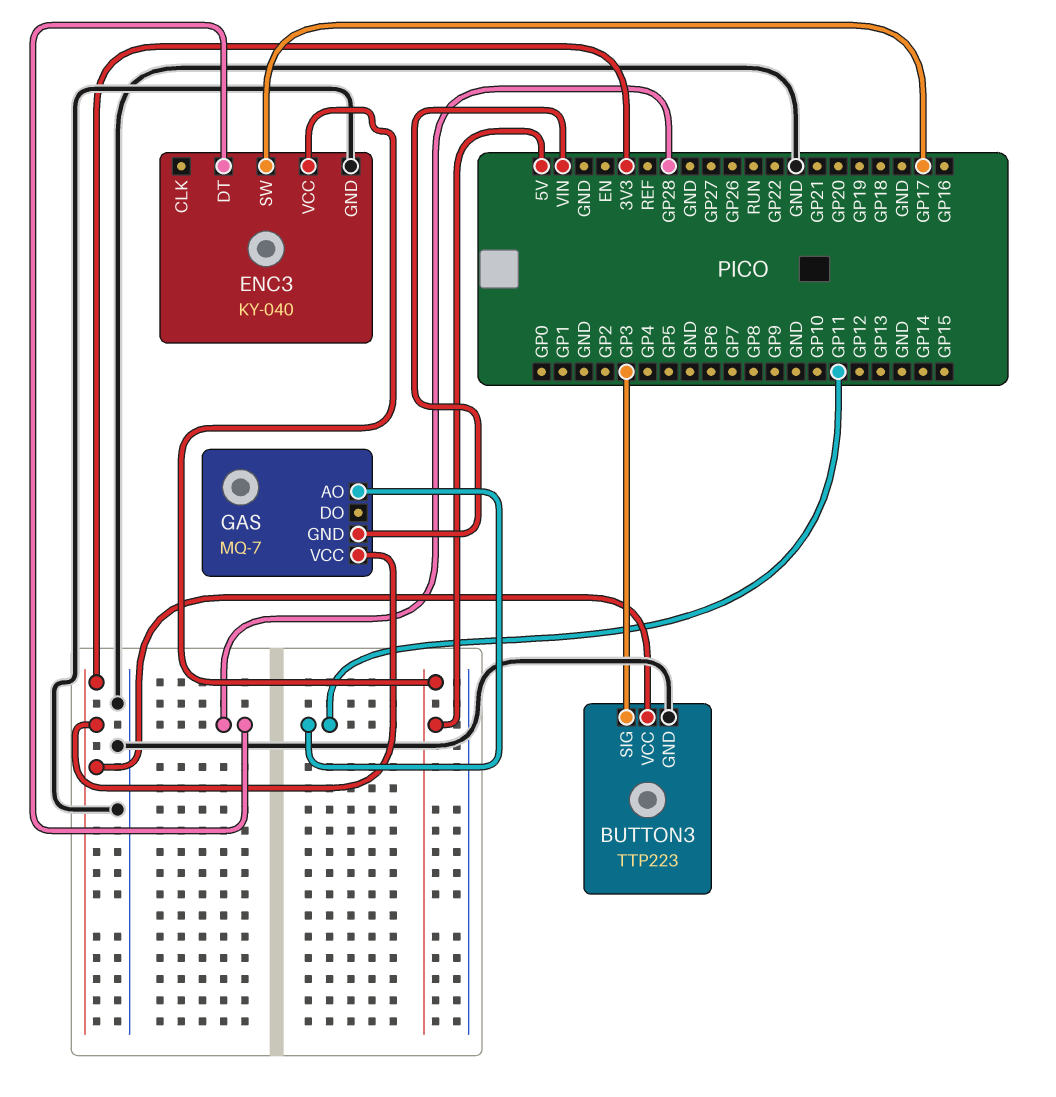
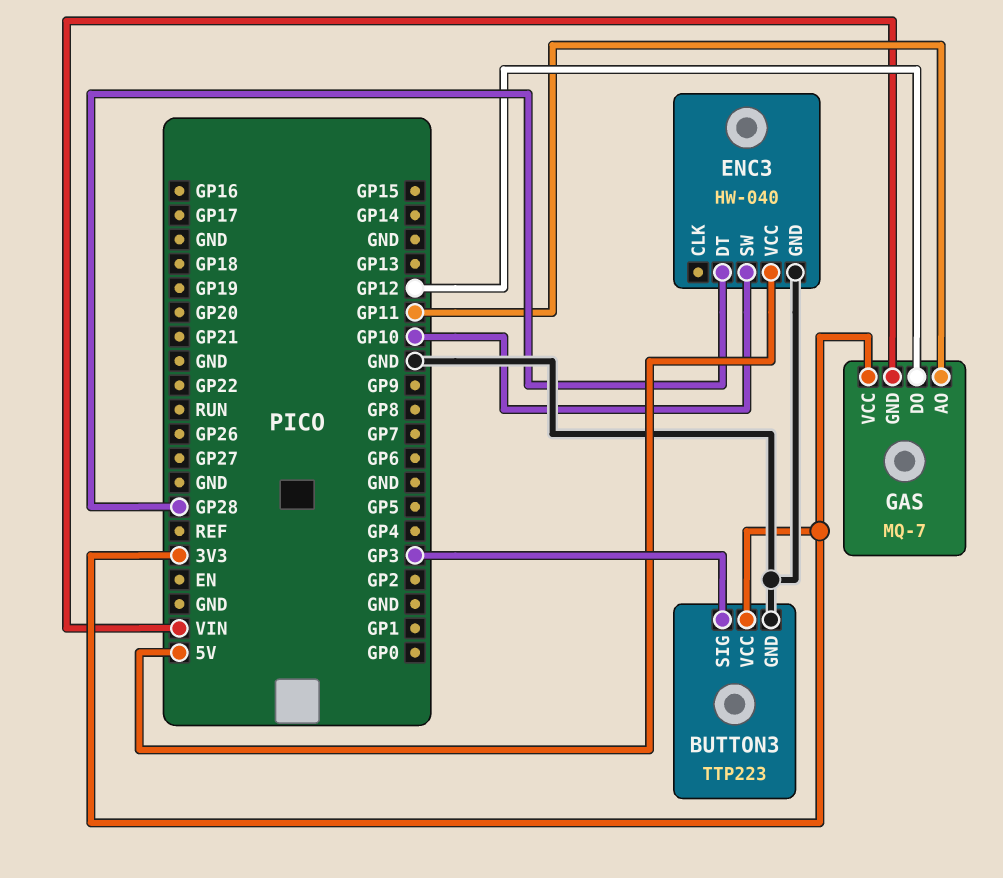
ENC3: KY-040 -> HW-040
ENC3 pin SW: GP17 -> GP10
GAS pin DO: none -> GP12

